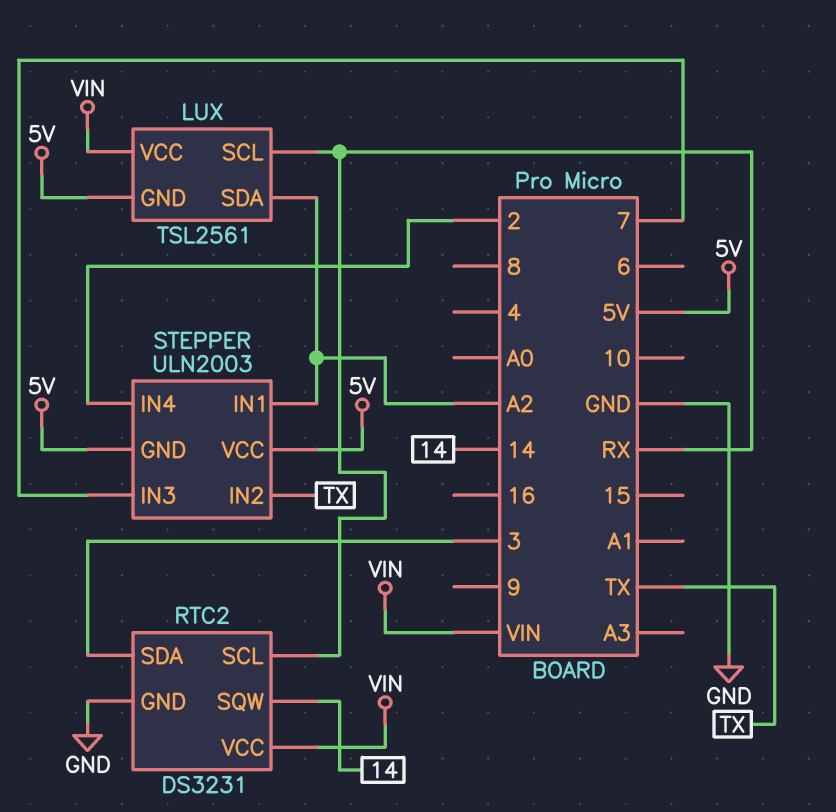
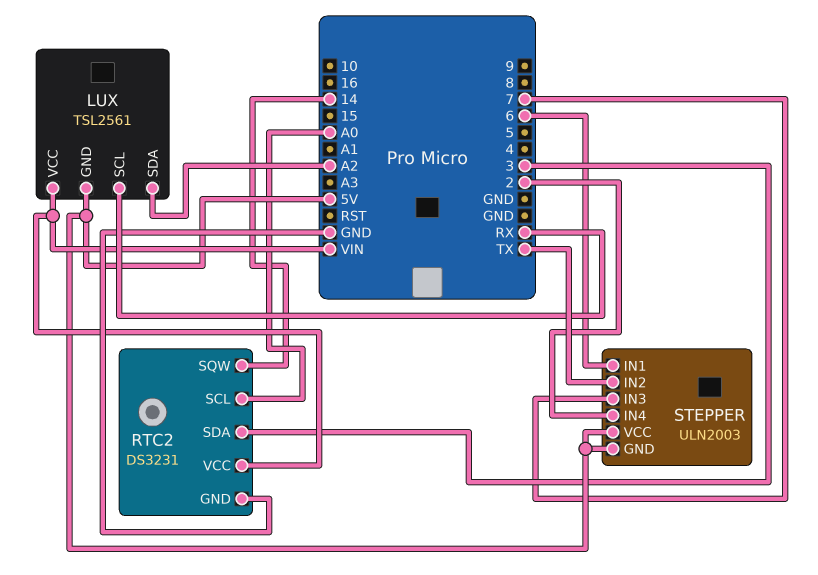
RTC2 pin SCL: RX -> A0
STEPPER pin IN1: A2 -> 6

